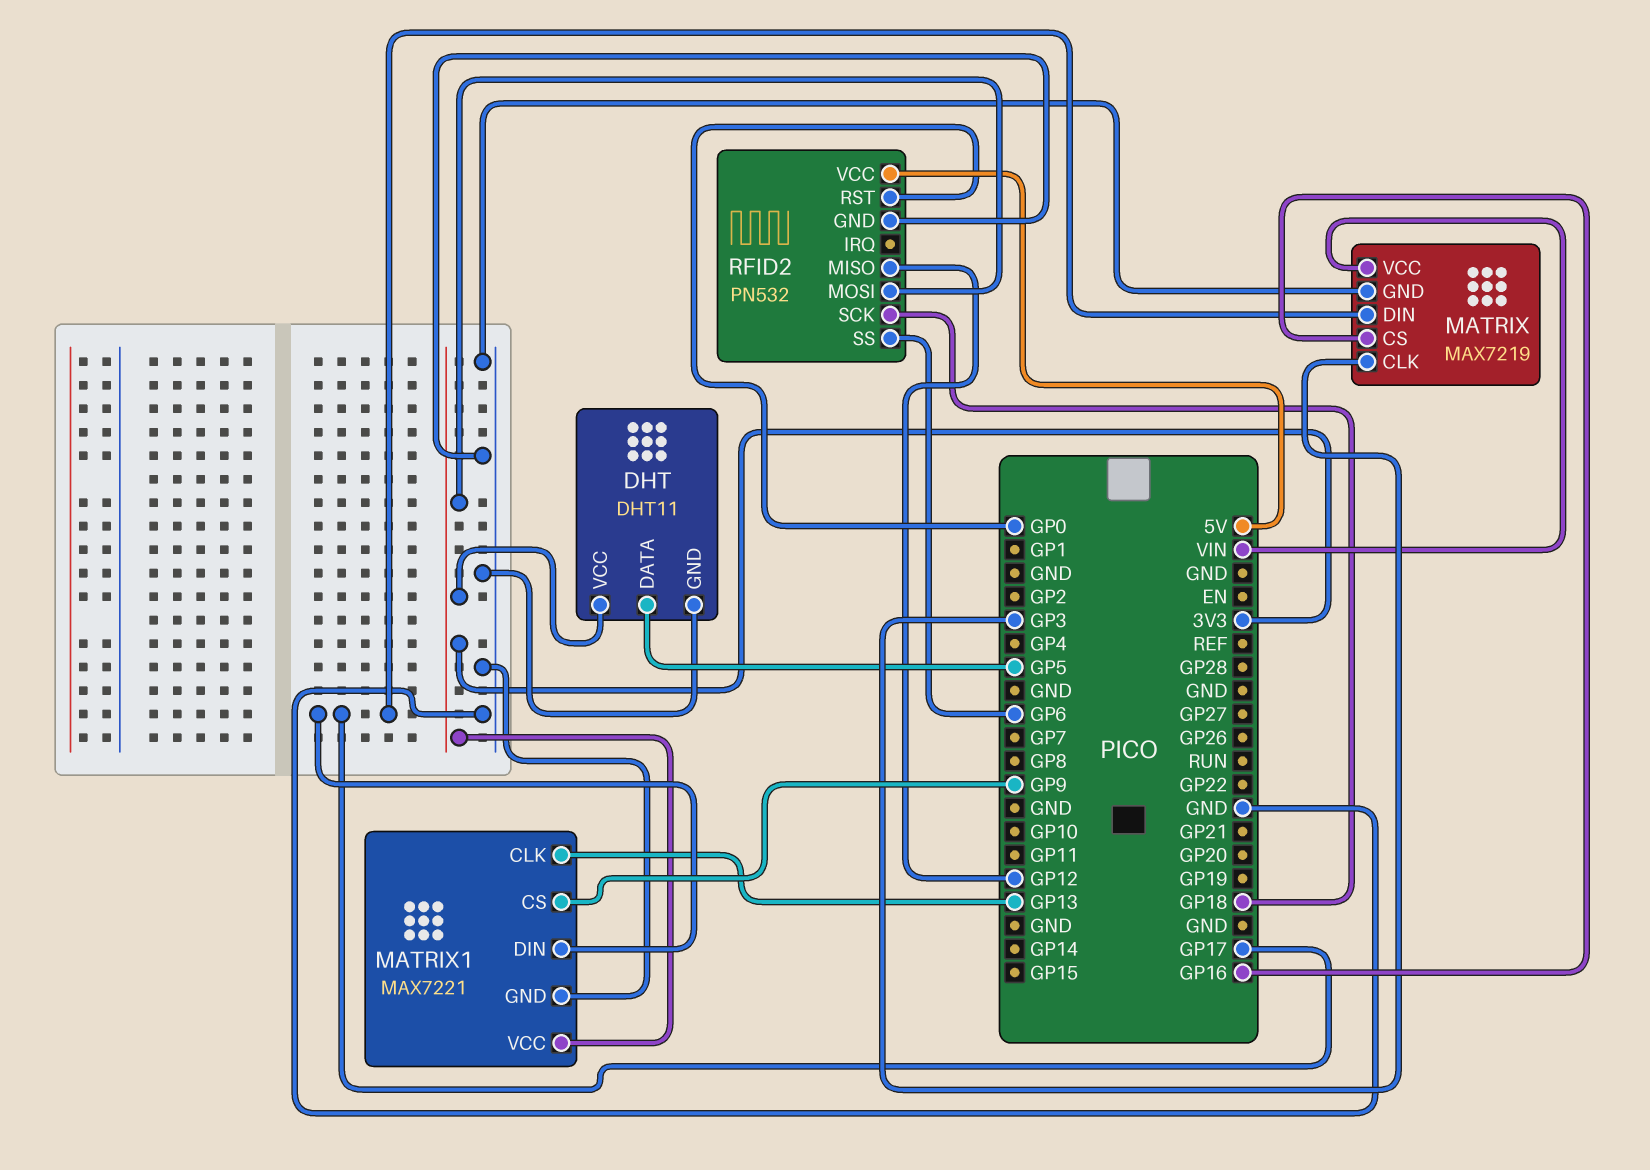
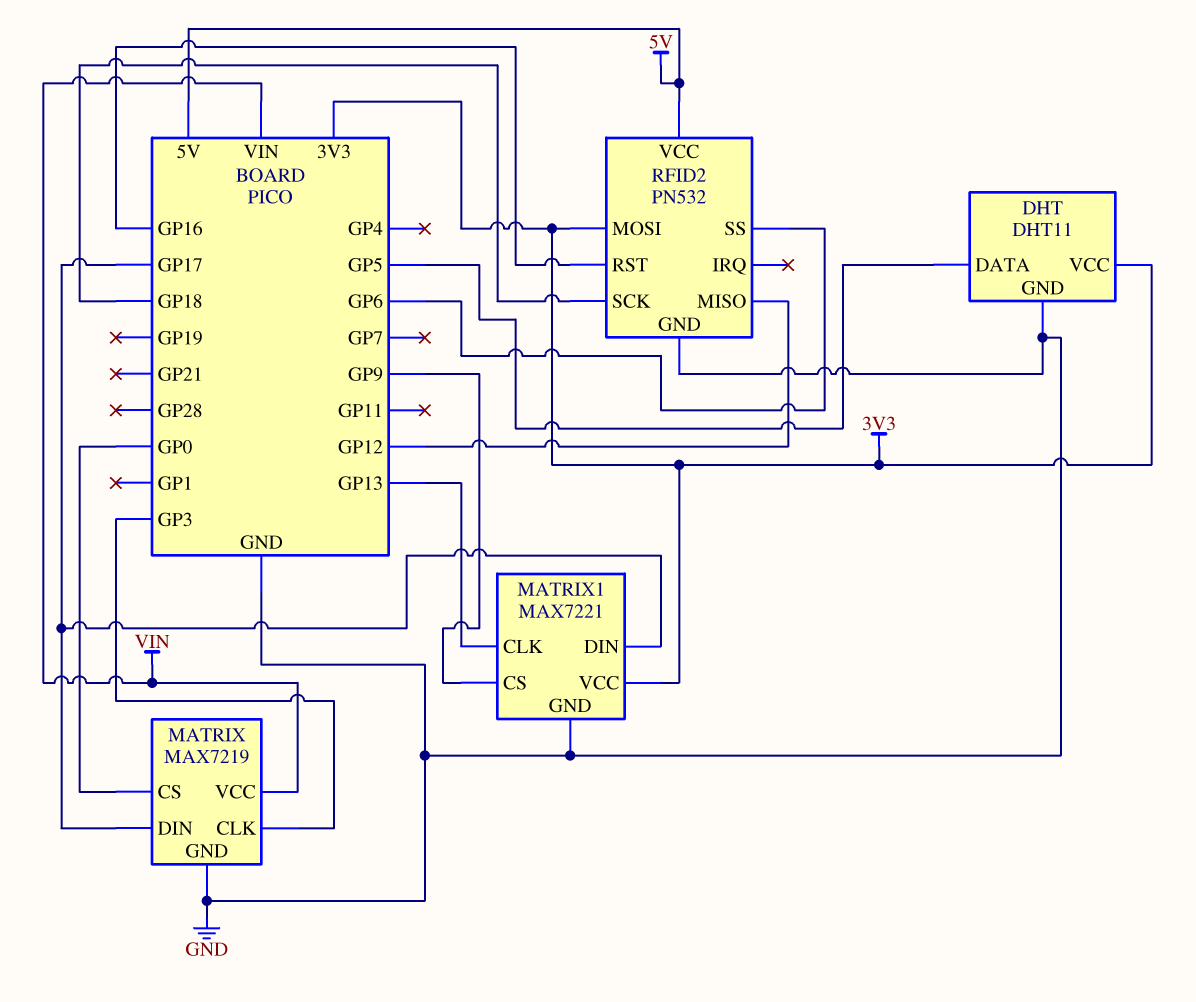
MATRIX pin CS: GP16 -> GP0
RFID2 pin RST: GP0 -> GP16

